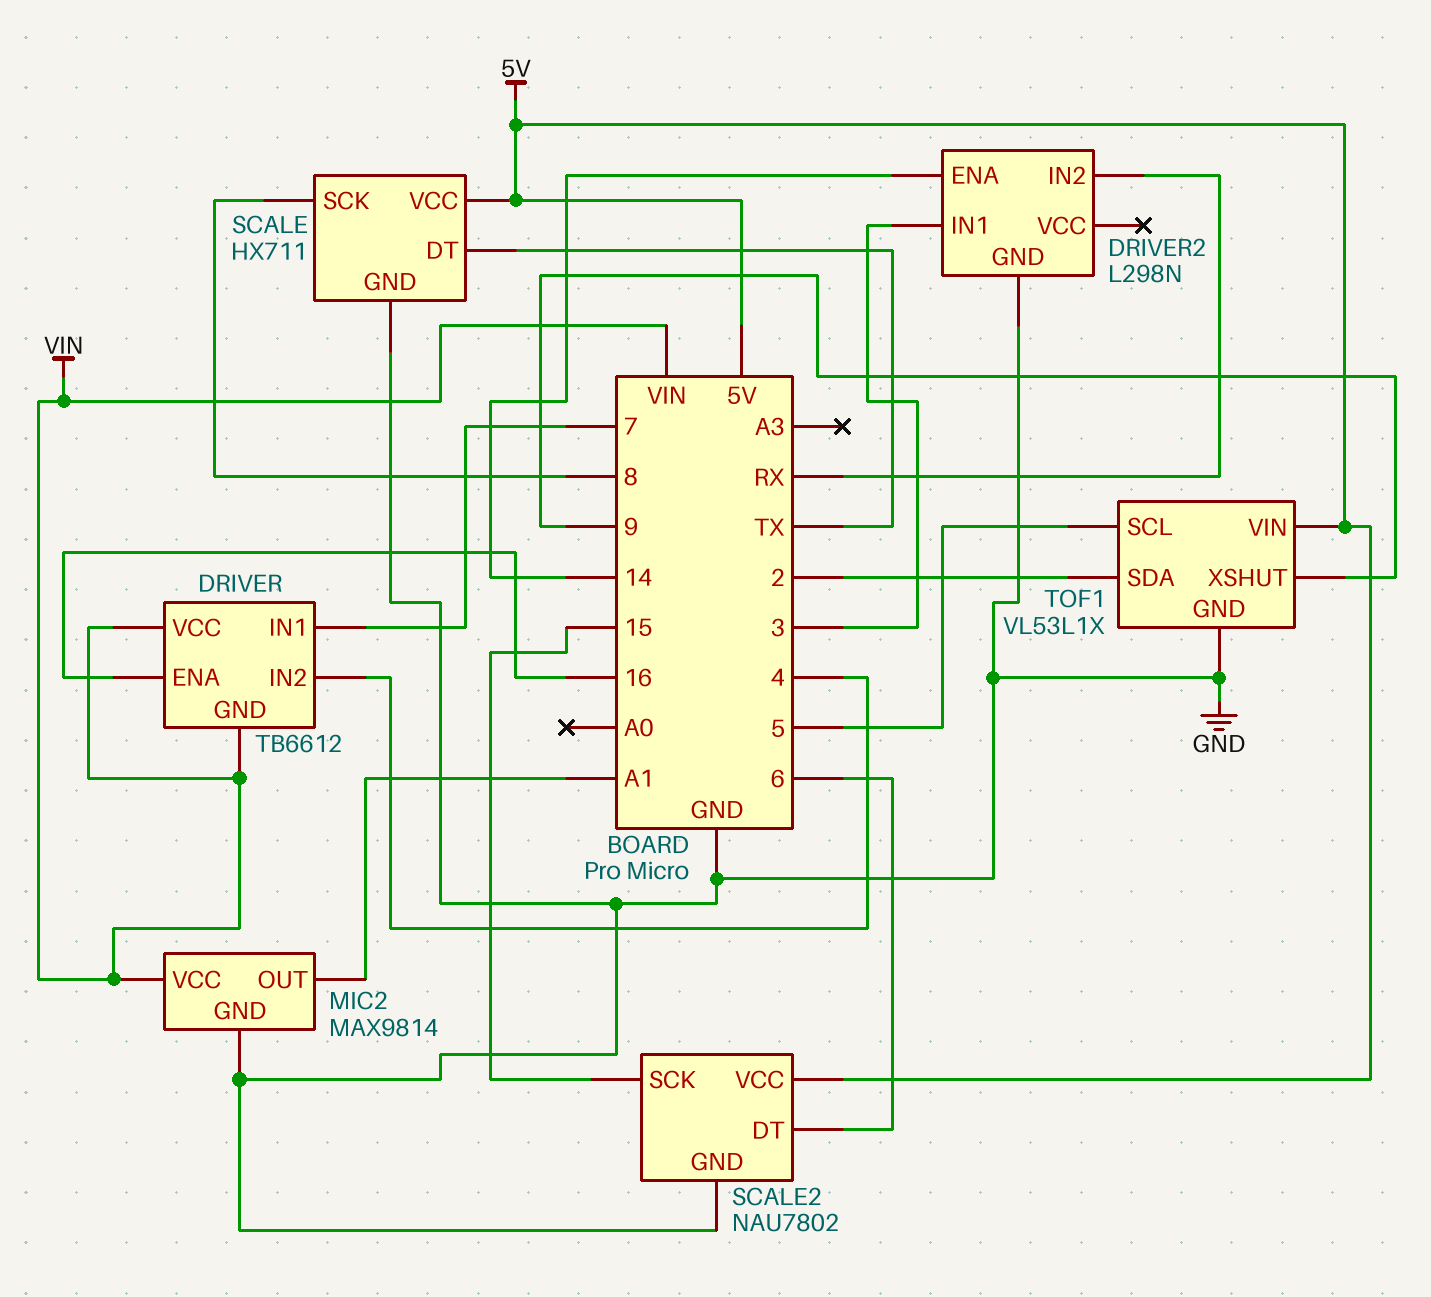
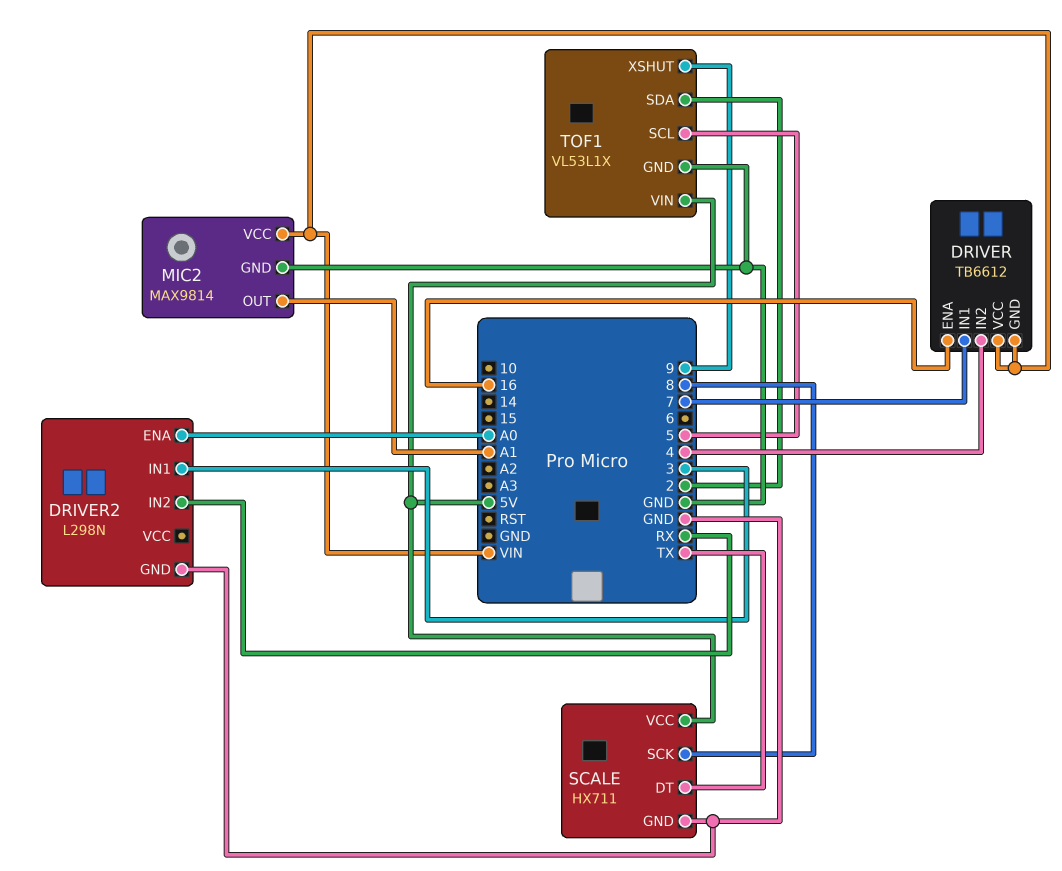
DRIVER2 pin ENA: 14 -> A0
SCALE2: NAU7802 -> none
SCALE2 pin DT: 6 -> none
SCALE2 pin GND: GND -> none
SCALE2 pin SCK: 15 -> none
SCALE2 pin VCC: 5V -> none

